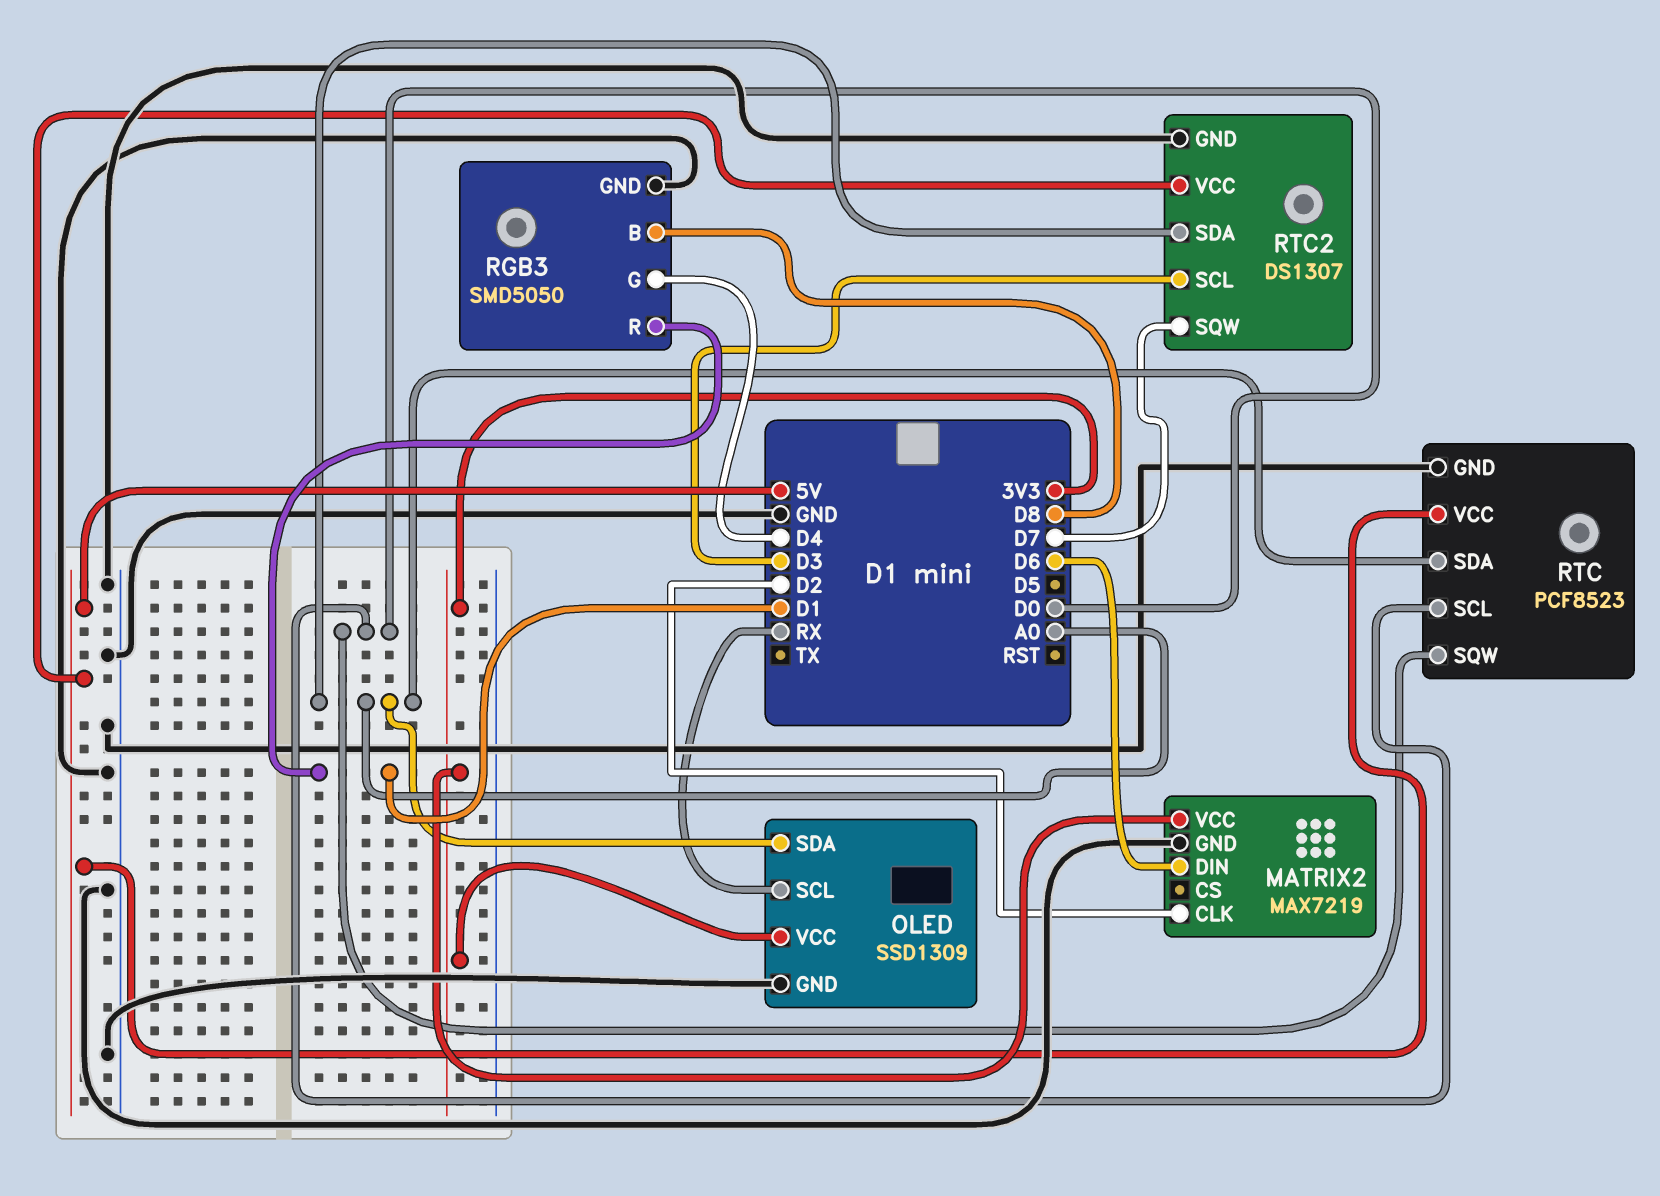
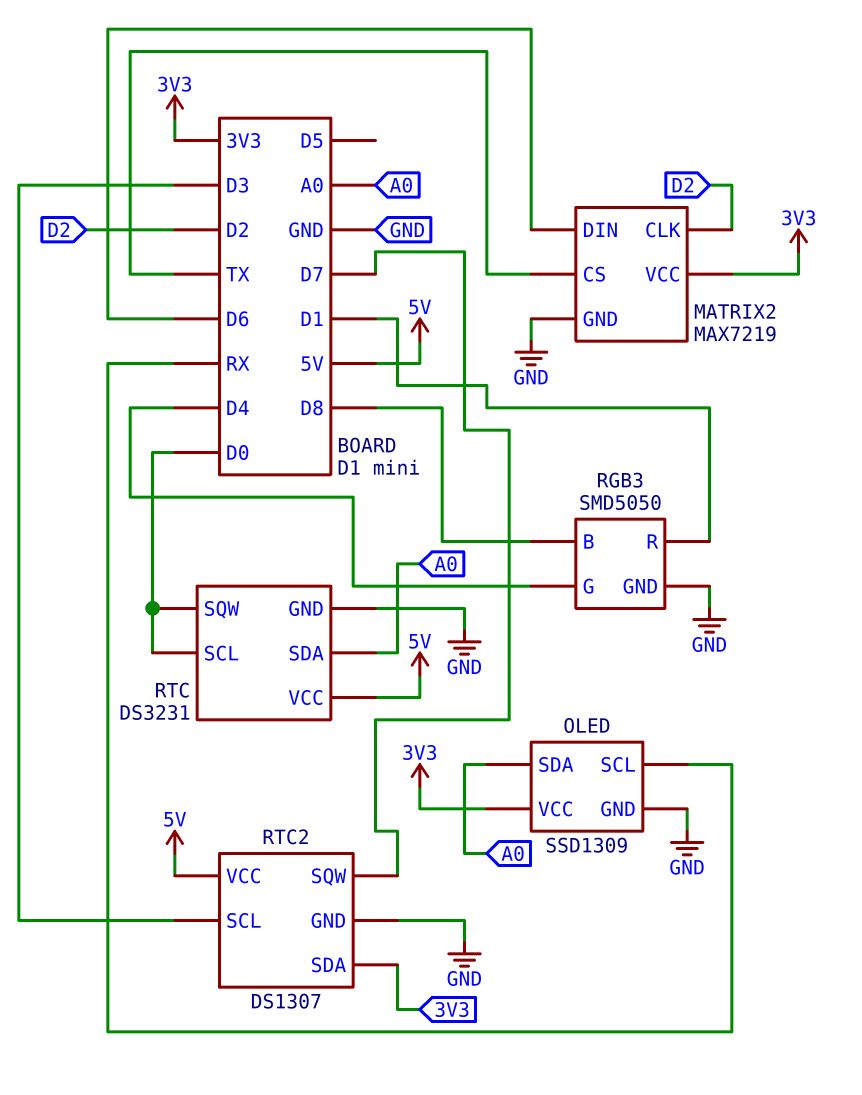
MATRIX2 pin CS: none -> TX
RTC: PCF8523 -> DS3231
RTC2 pin SDA: A0 -> 3V3

